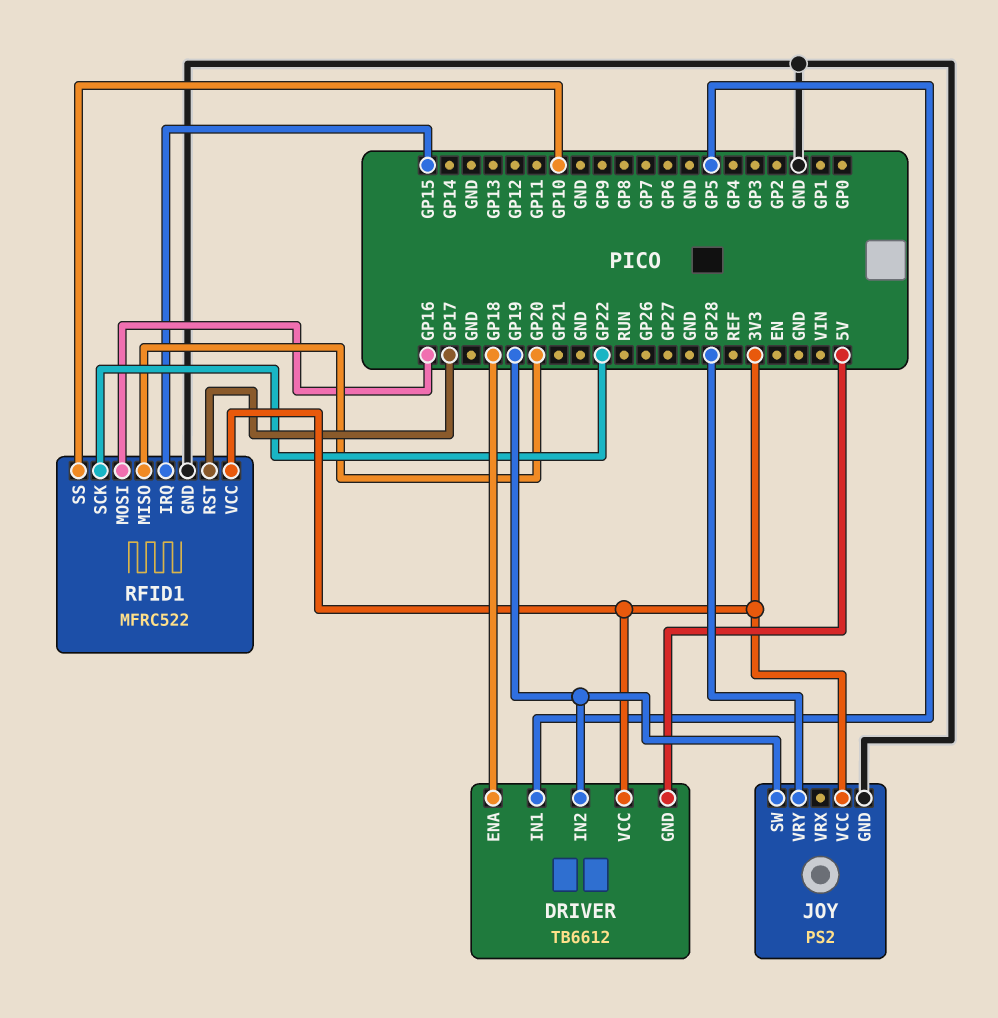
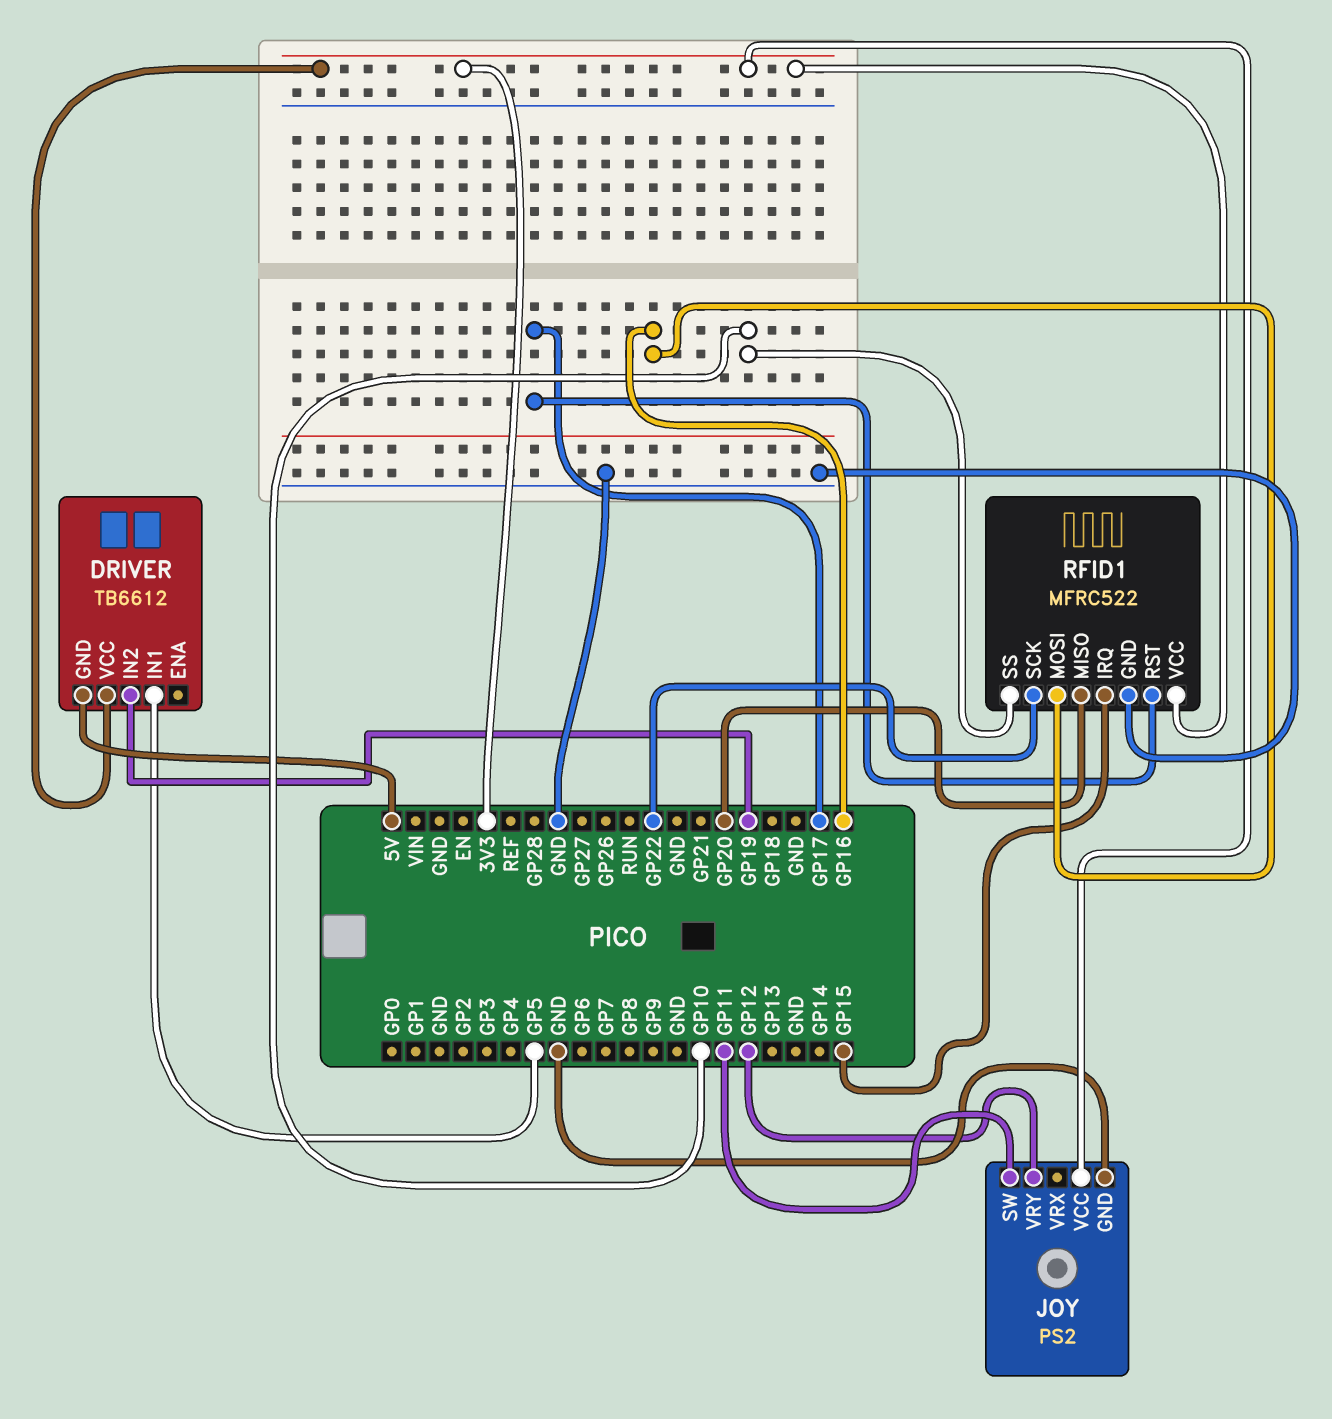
DRIVER pin ENA: GP18 -> none
JOY pin SW: GP19 -> GP11
JOY pin VRY: GP28 -> GP12

